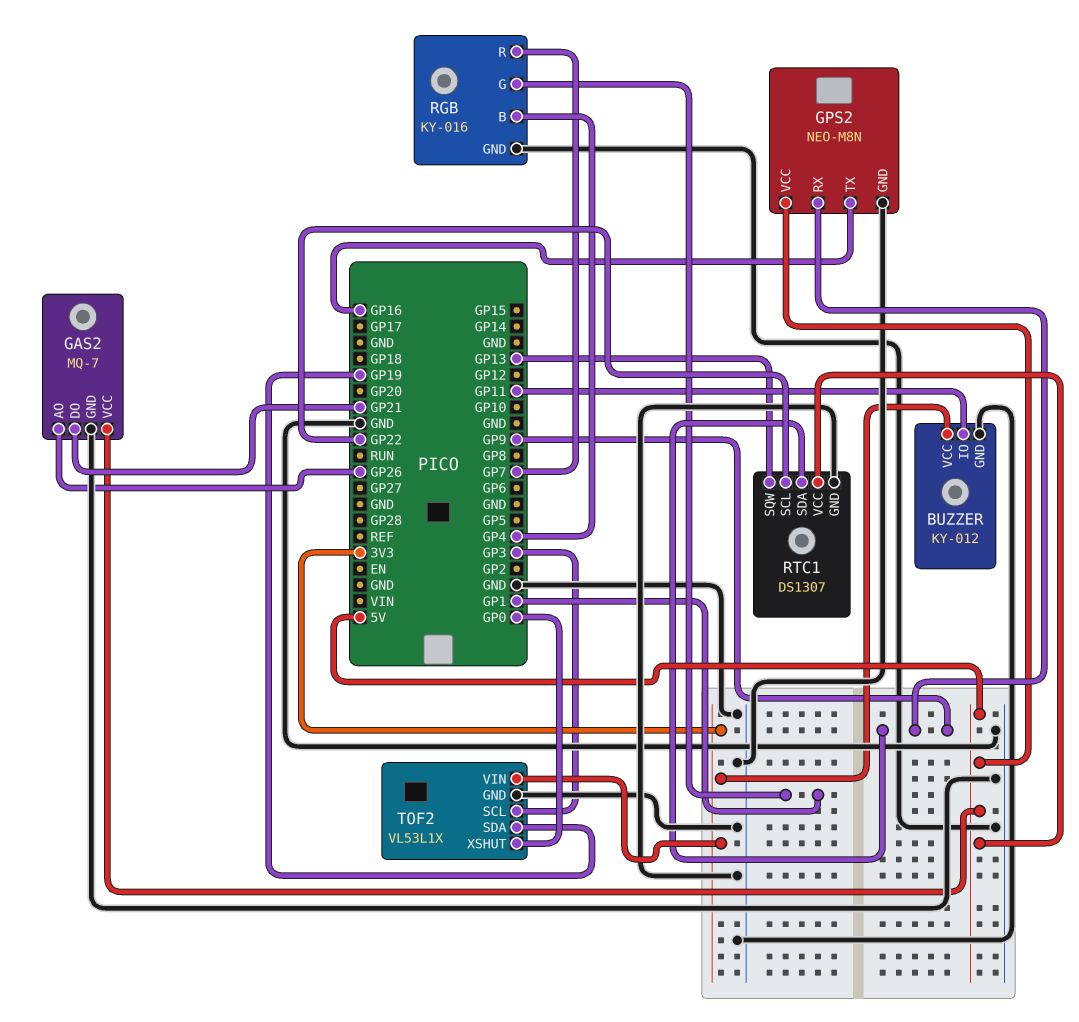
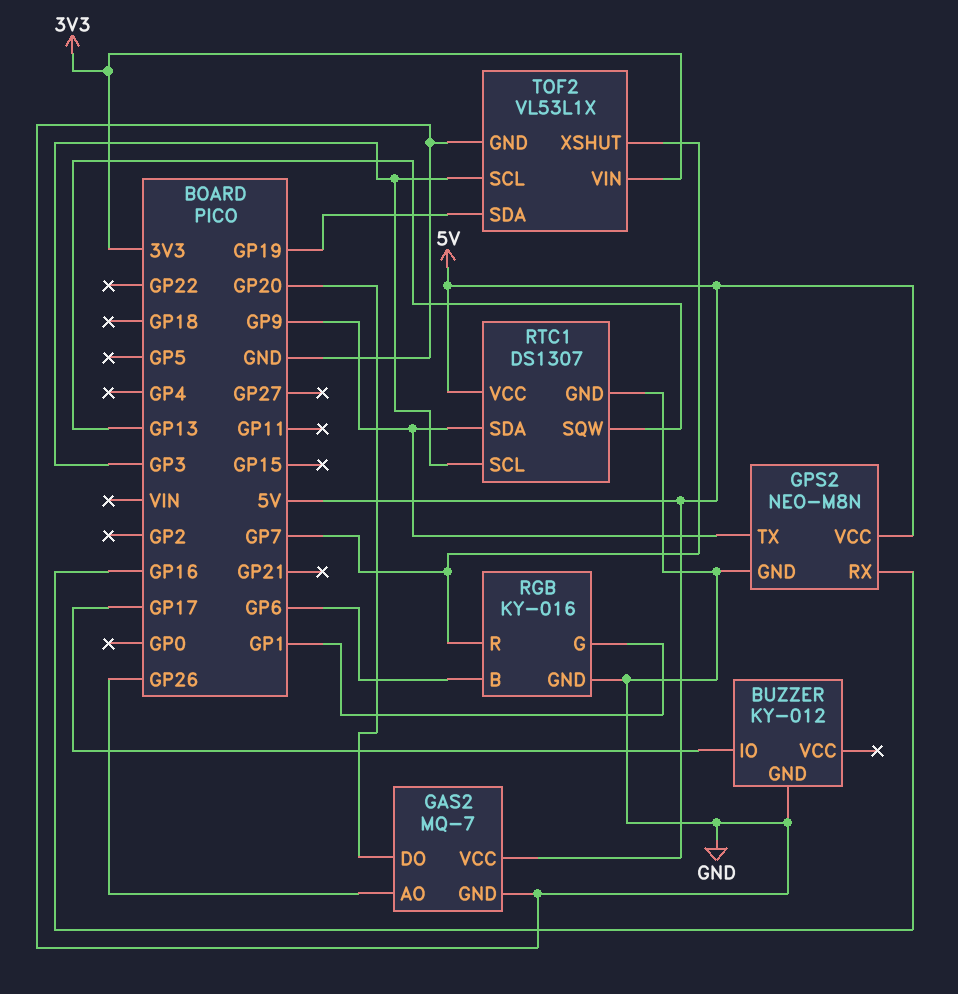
BUZZER pin IO: GP11 -> GP17
BUZZER pin VCC: 3V3 -> none
GAS2 pin DO: GP21 -> GP20
GPS2 pin RX: GP9 -> GP16
GPS2 pin TX: GP16 -> GP9
RGB pin B: GP4 -> GP6
RTC1 pin SCL: GP22 -> GP3
TOF2 pin XSHUT: GP0 -> GP7

